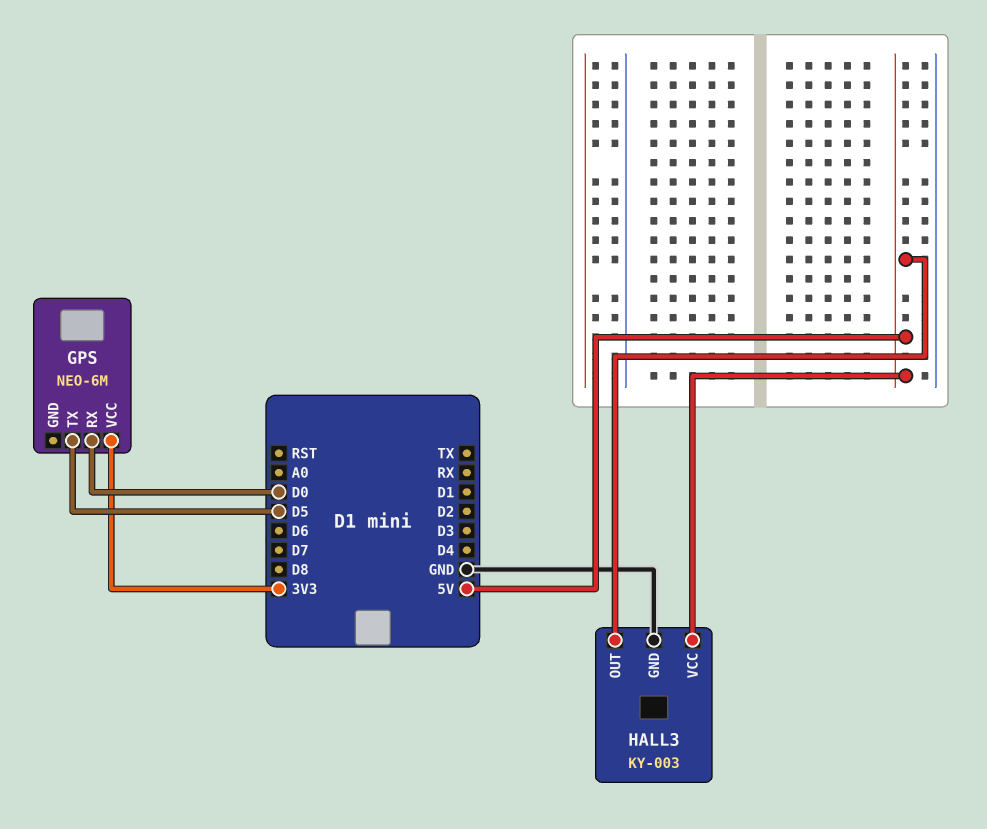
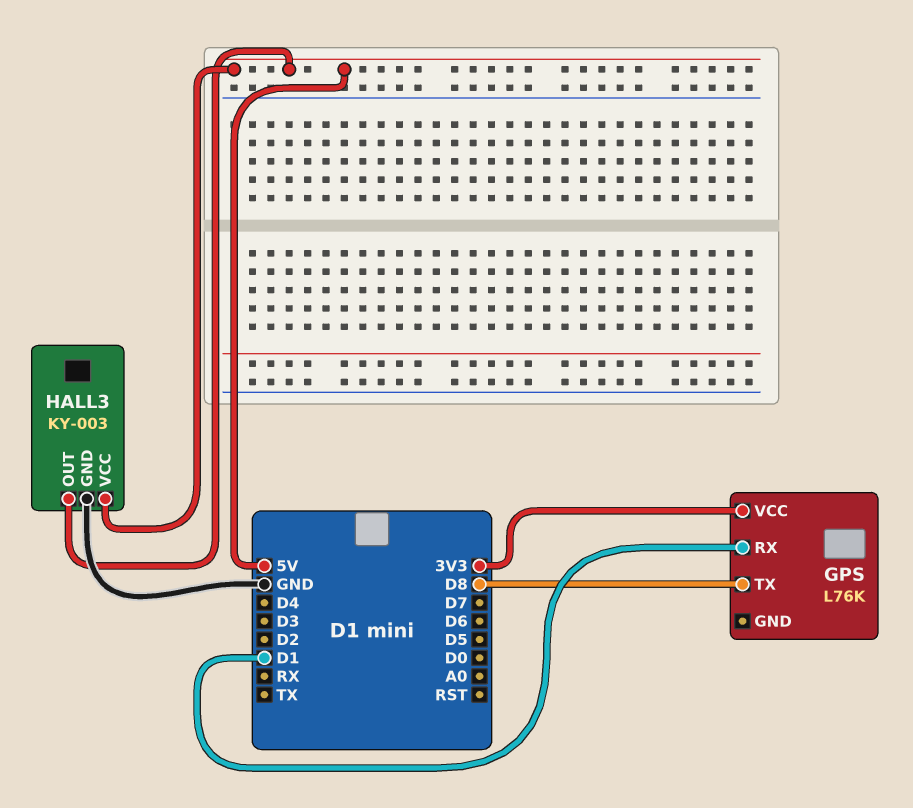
GPS: NEO-6M -> L76K
GPS pin RX: D0 -> D1
GPS pin TX: D5 -> D8

